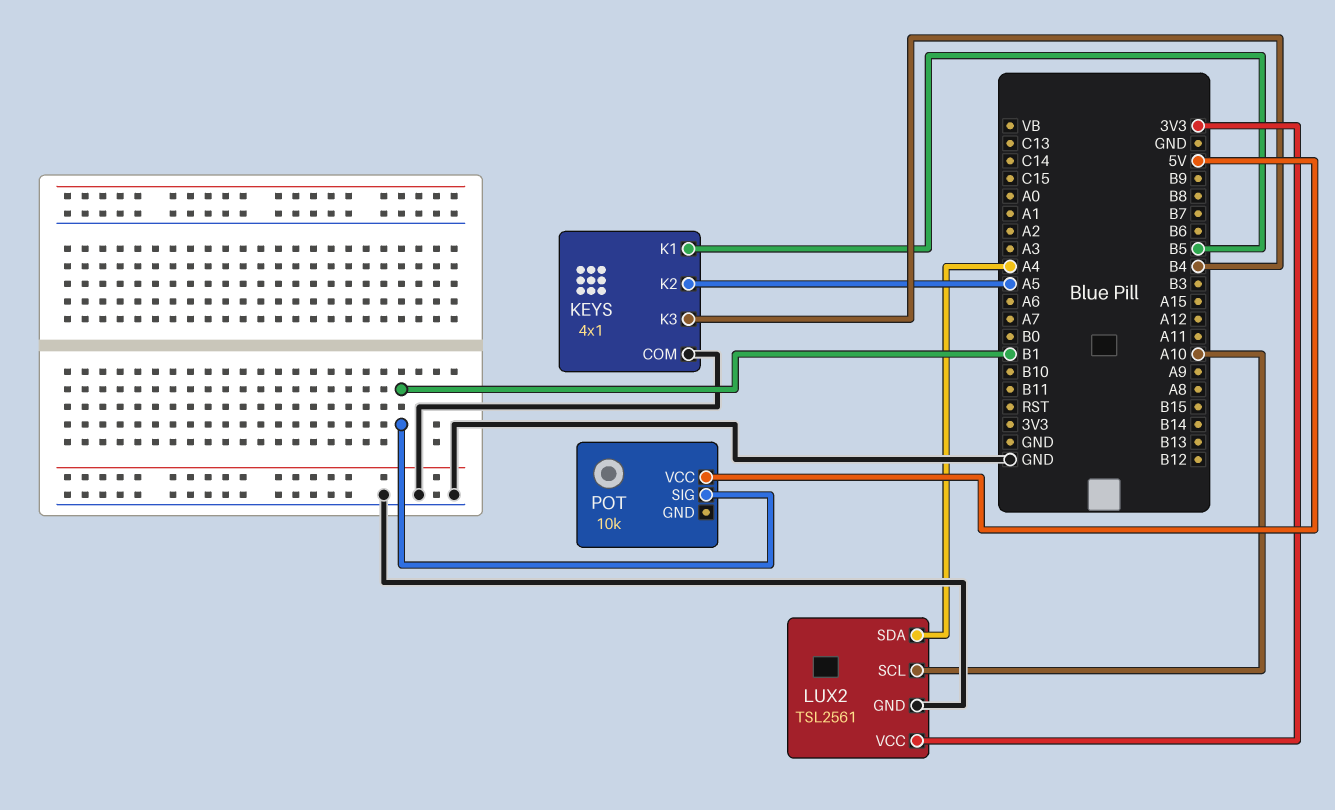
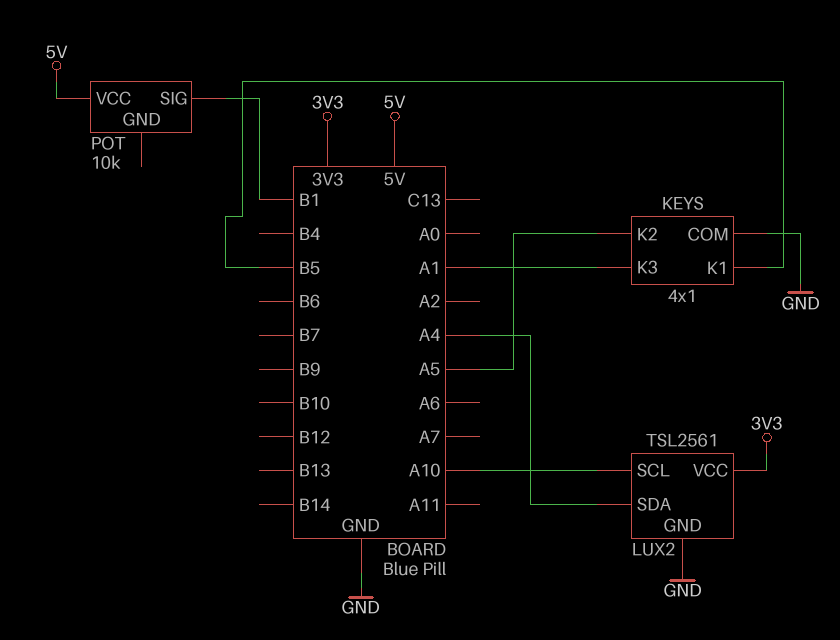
KEYS pin K3: B4 -> A1

